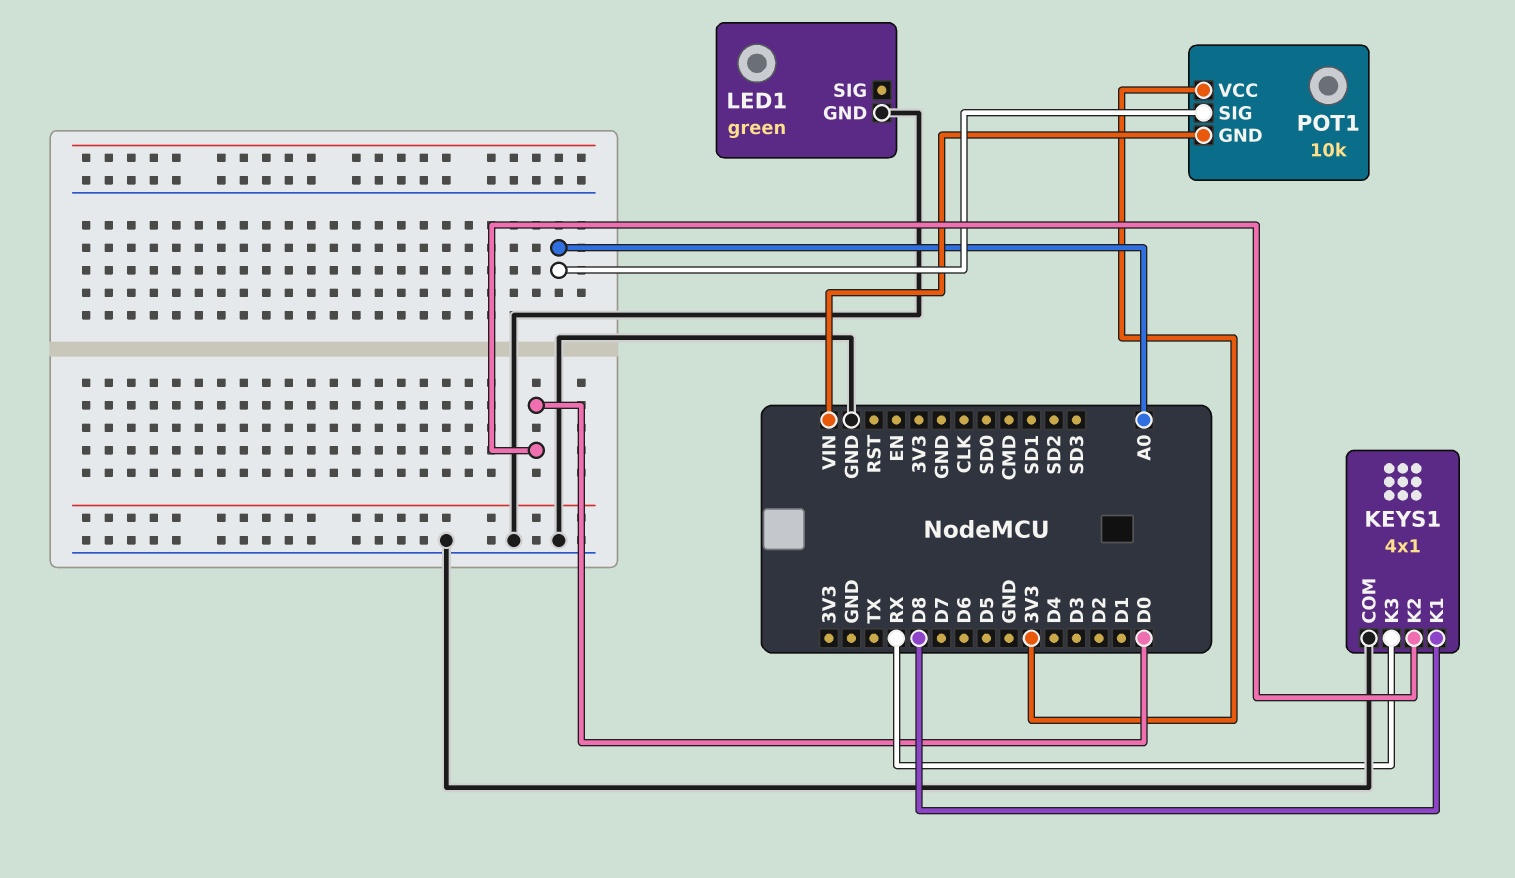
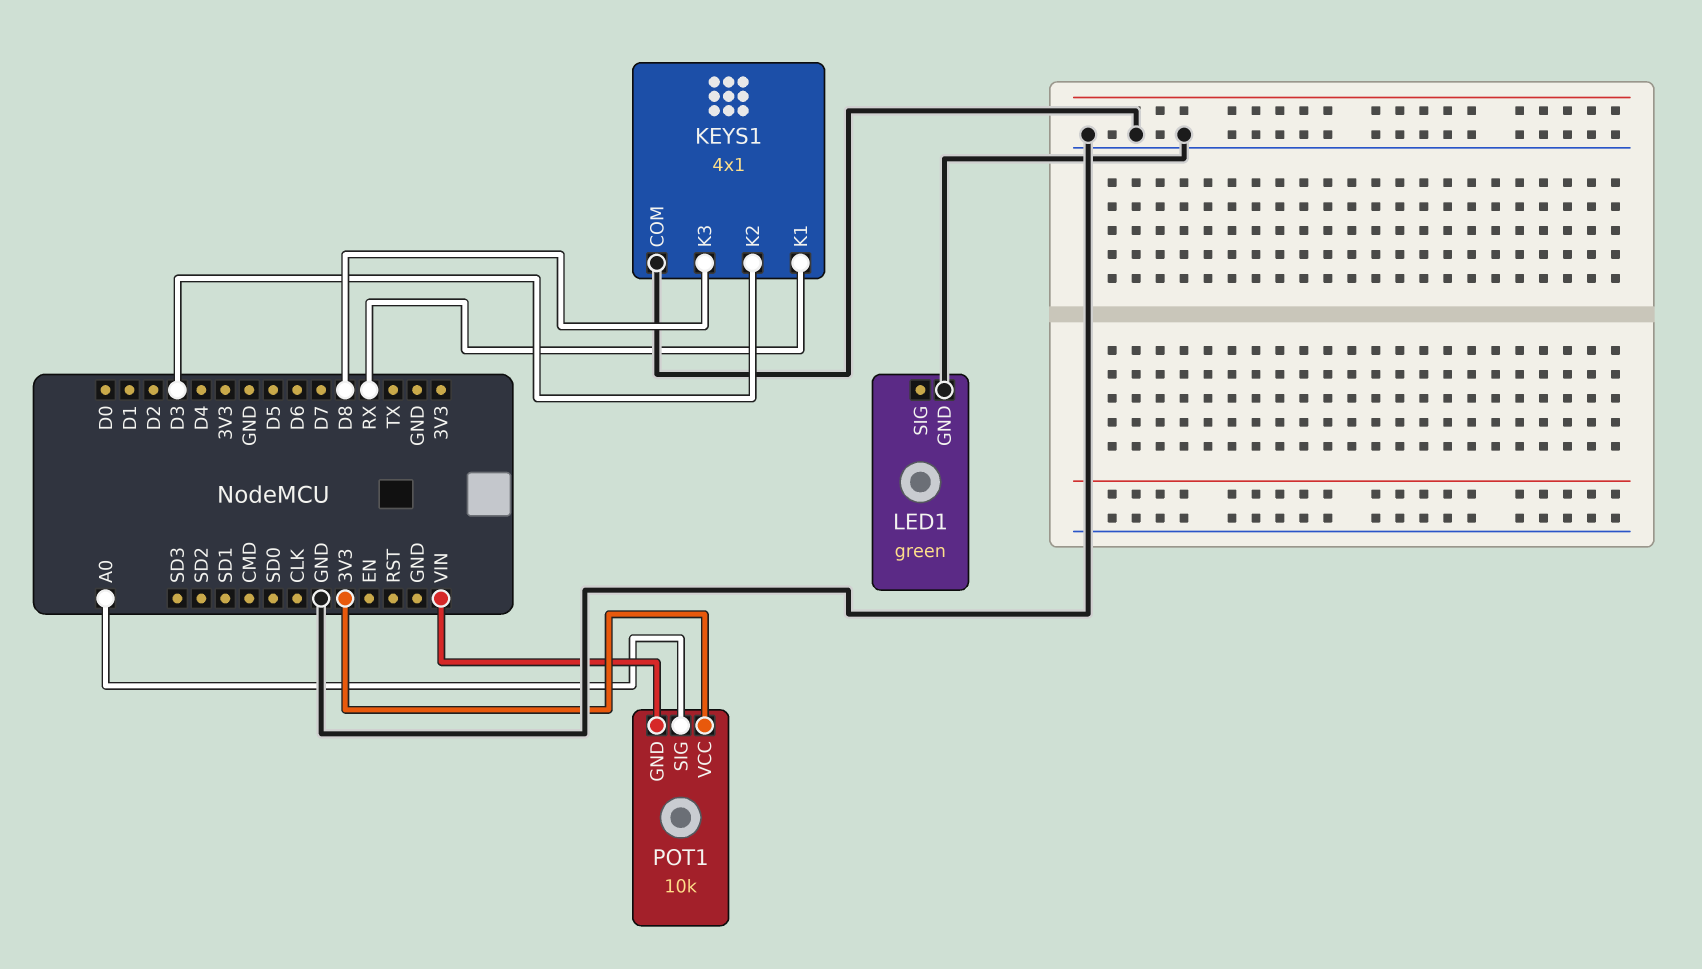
KEYS1 pin K1: D8 -> RX
KEYS1 pin K2: D0 -> D3
KEYS1 pin K3: RX -> D8

